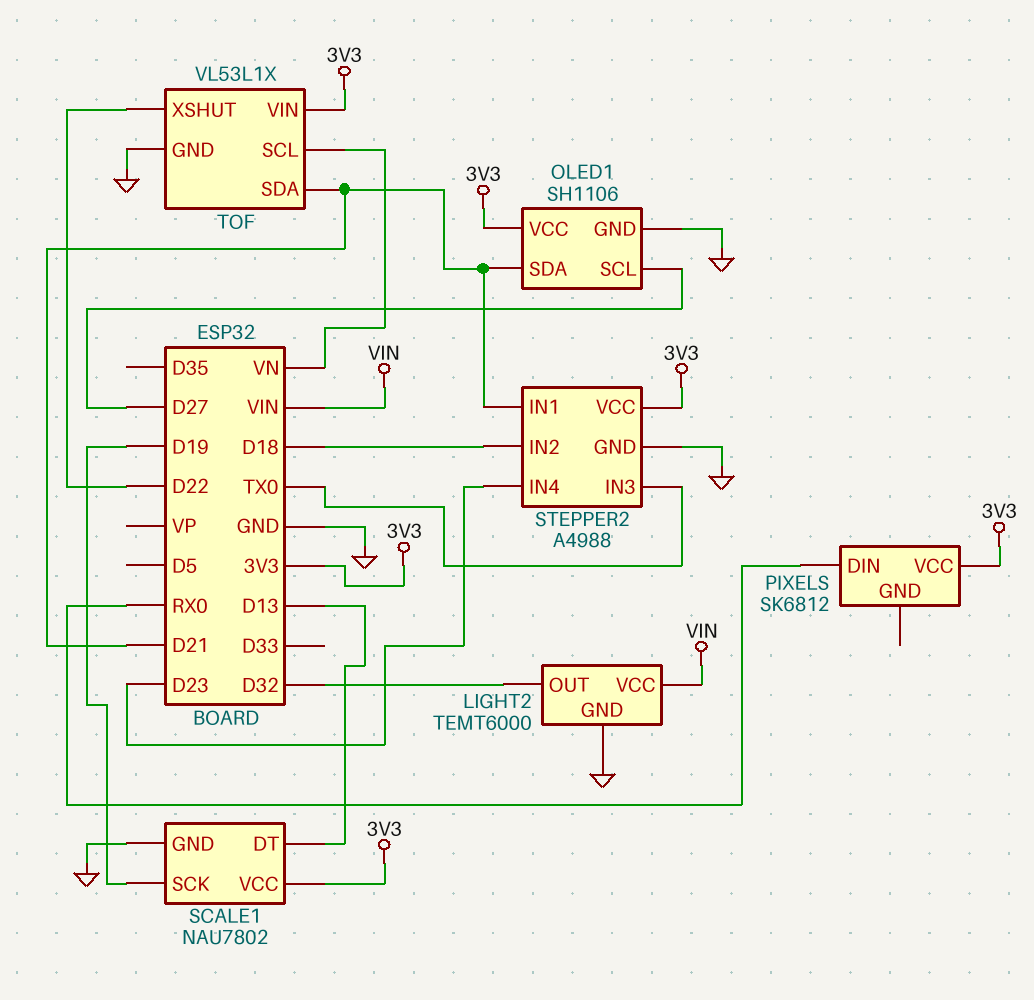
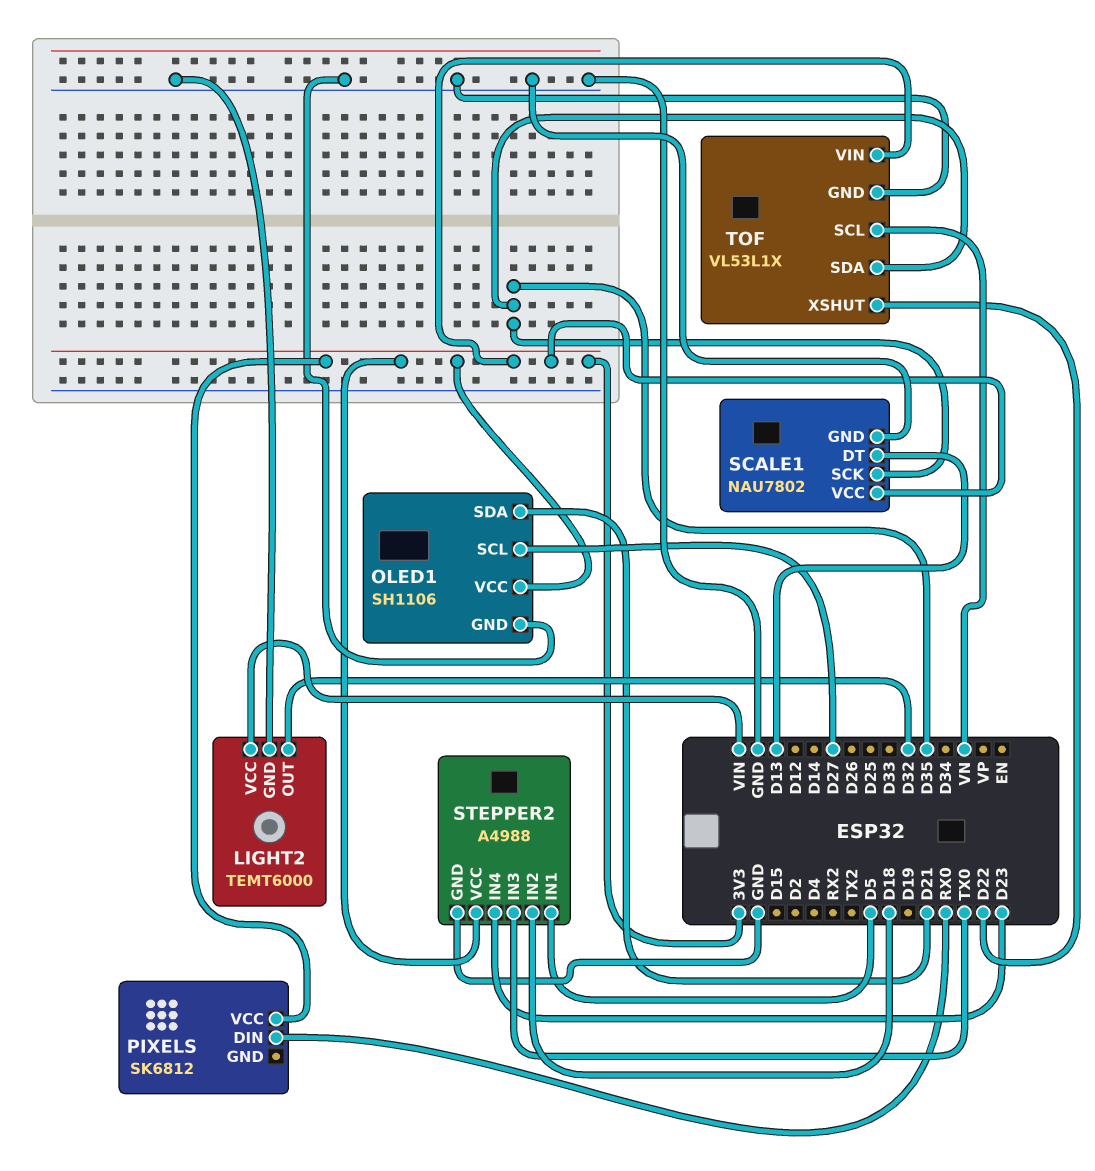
SCALE1 pin SCK: D19 -> D35
STEPPER2 pin IN1: D21 -> D5
TOF pin SDA: D21 -> D35

